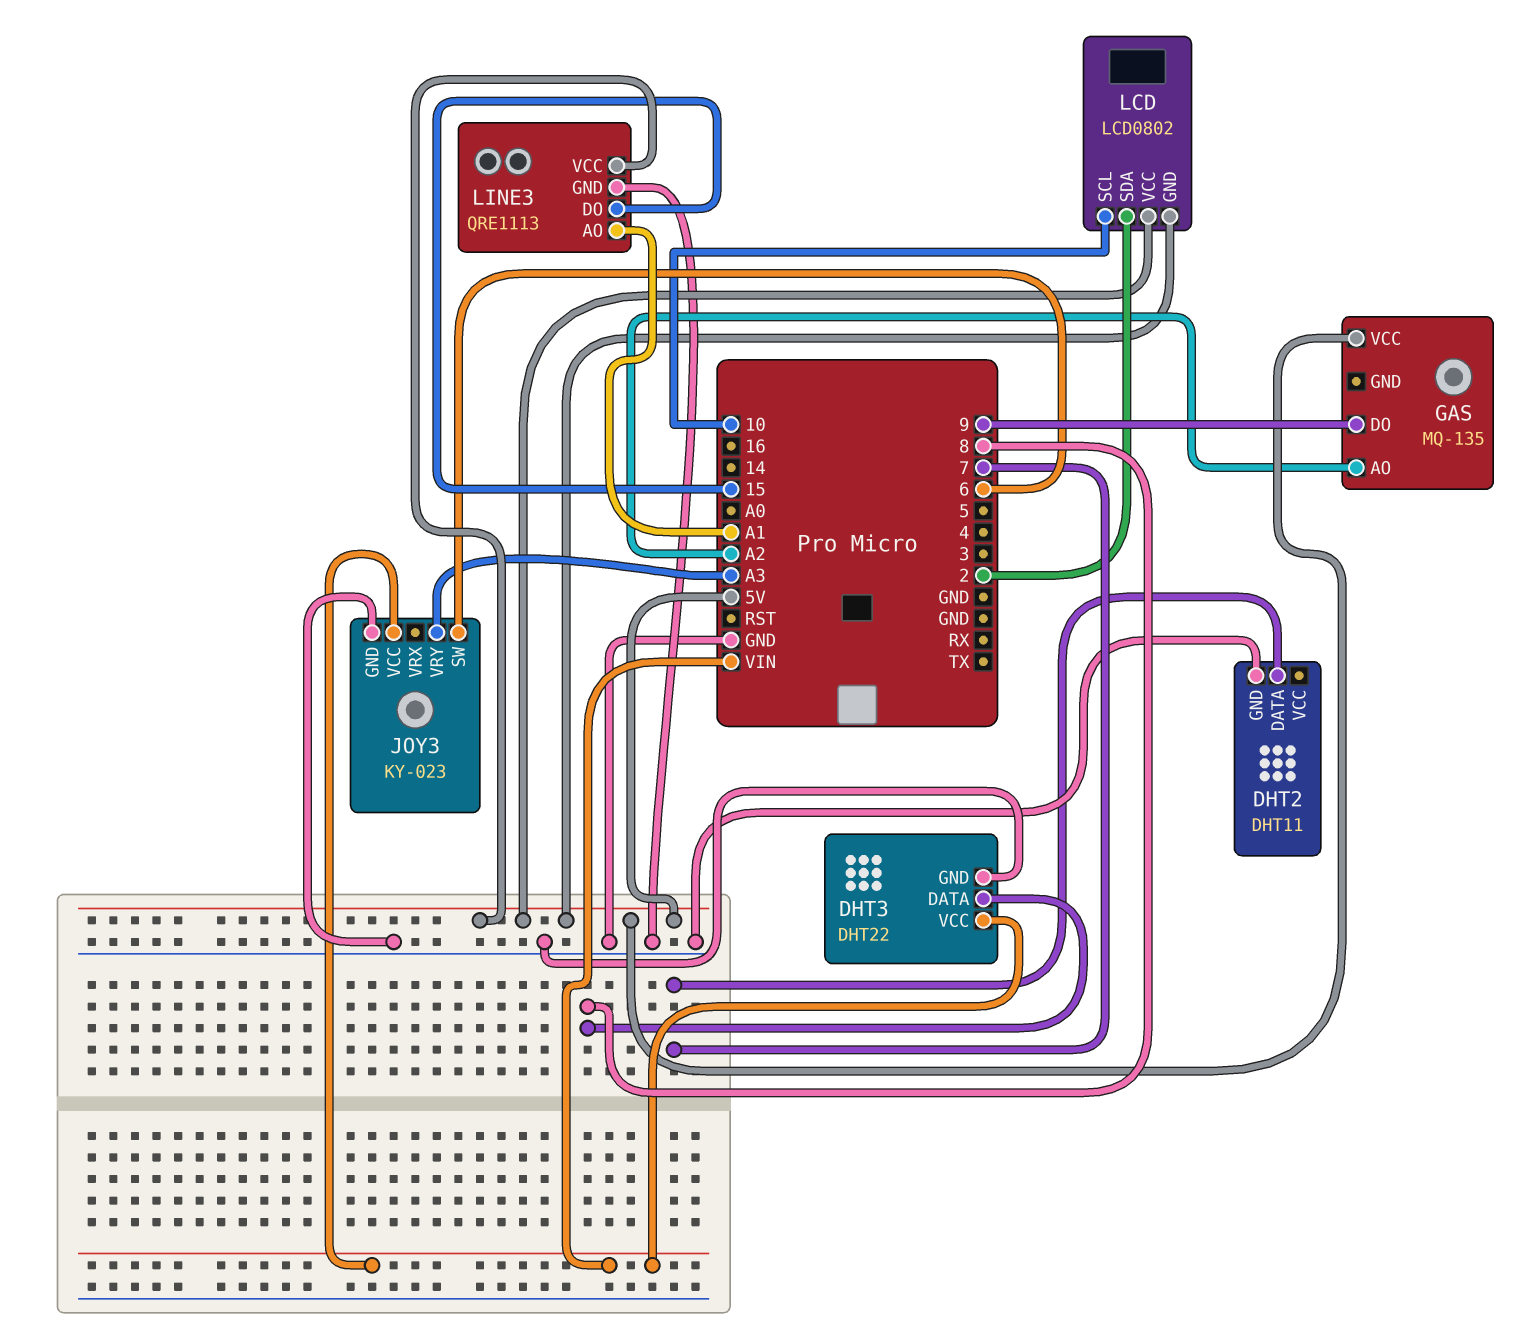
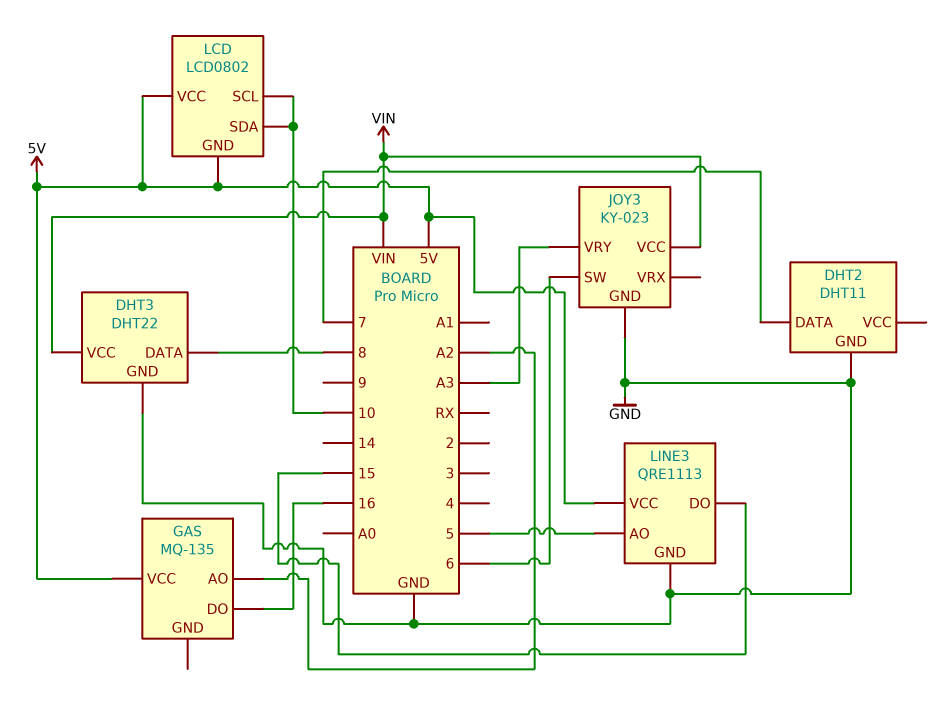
GAS pin DO: 9 -> 16
LCD pin SDA: 2 -> 10
LINE3 pin AO: A1 -> 5

